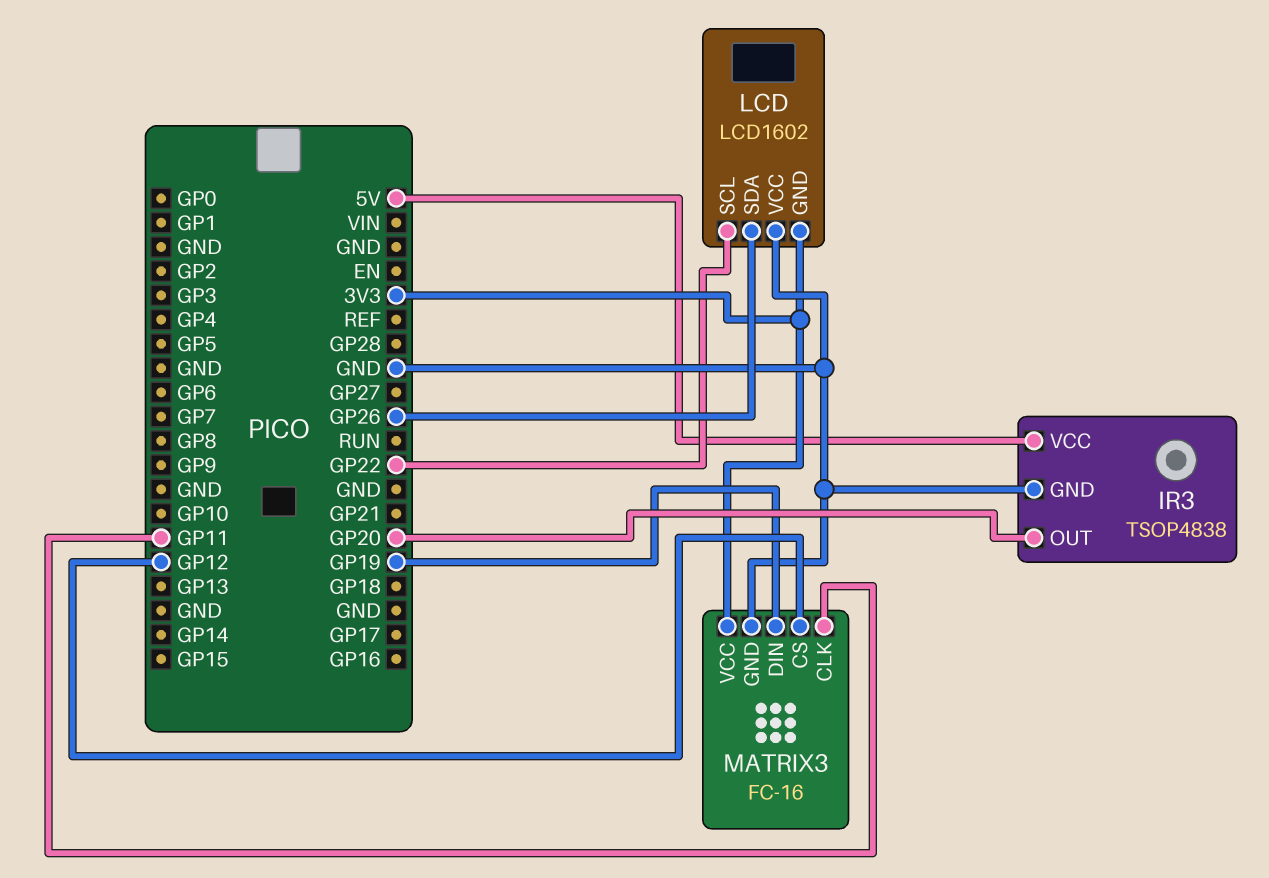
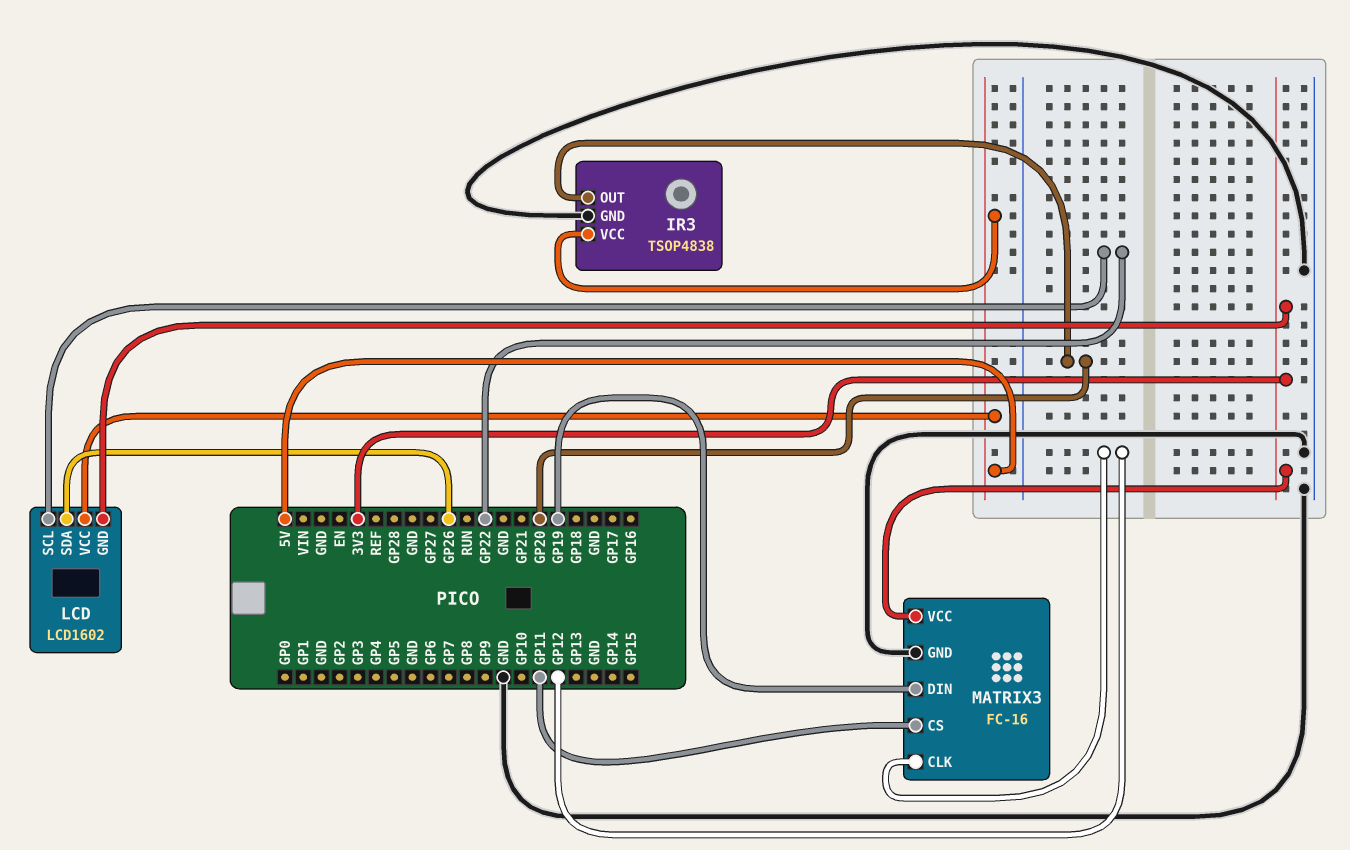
LCD pin VCC: GND -> 5V
MATRIX3 pin CLK: GP11 -> GP12
MATRIX3 pin CS: GP12 -> GP11

